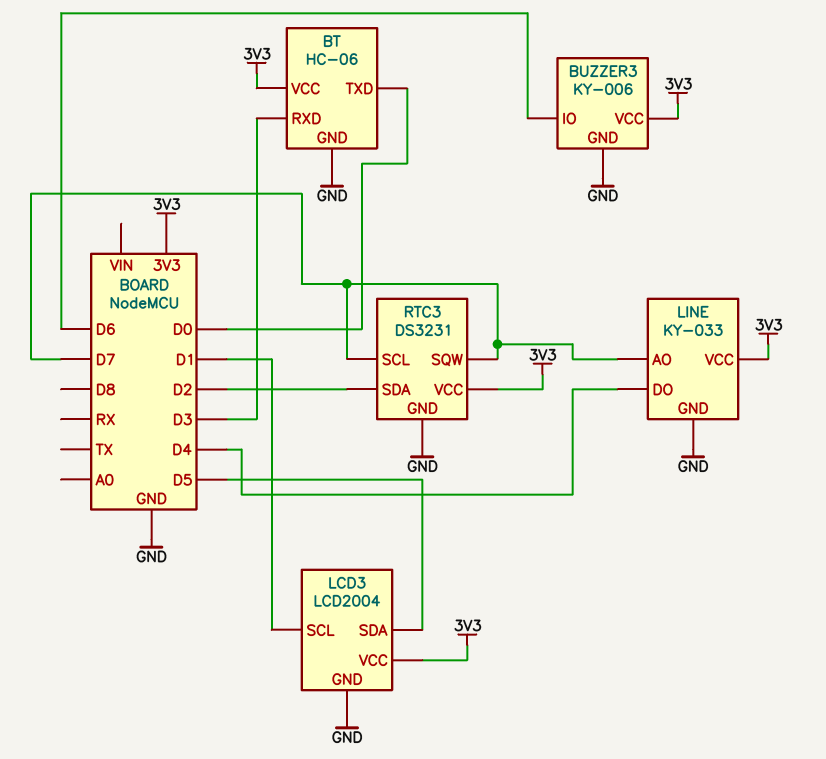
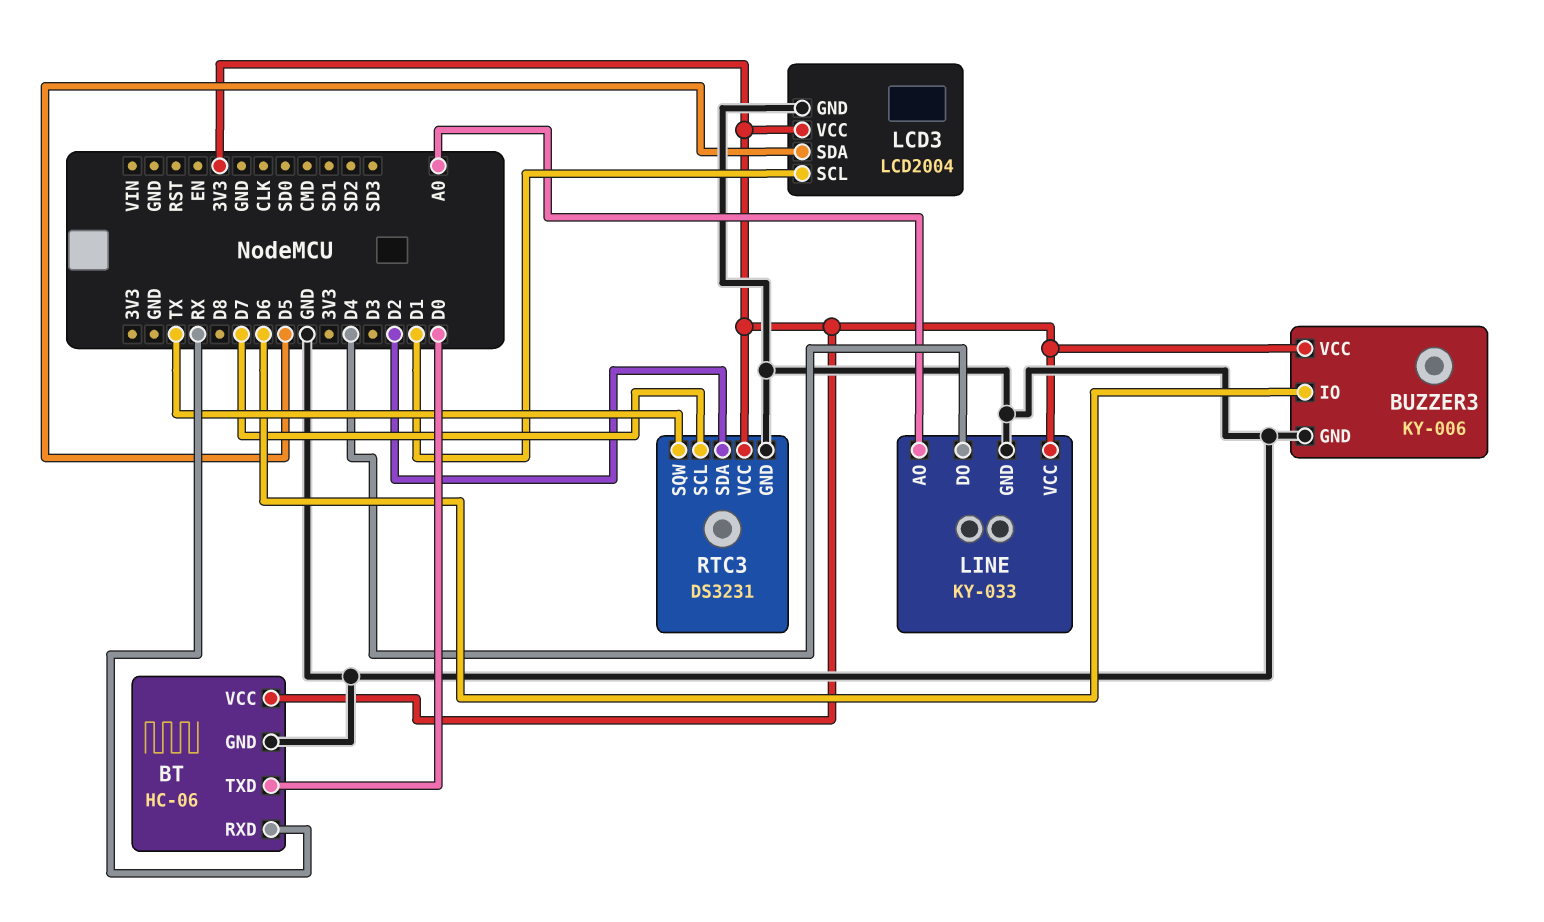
BT pin RXD: D3 -> RX
LINE pin AO: D7 -> A0
RTC3 pin SQW: D7 -> TX

